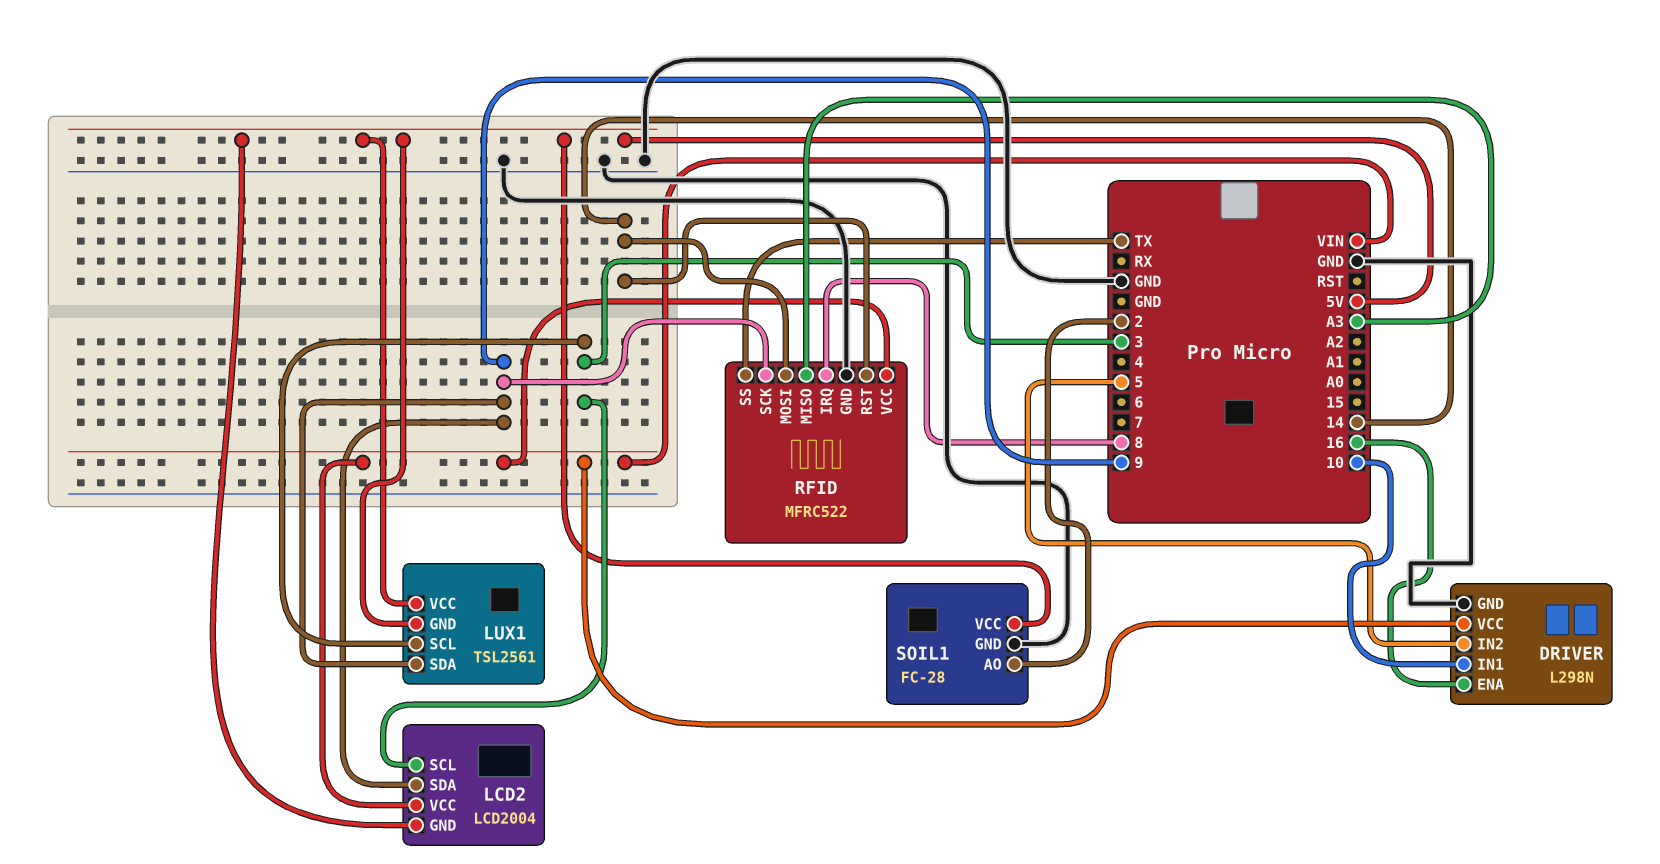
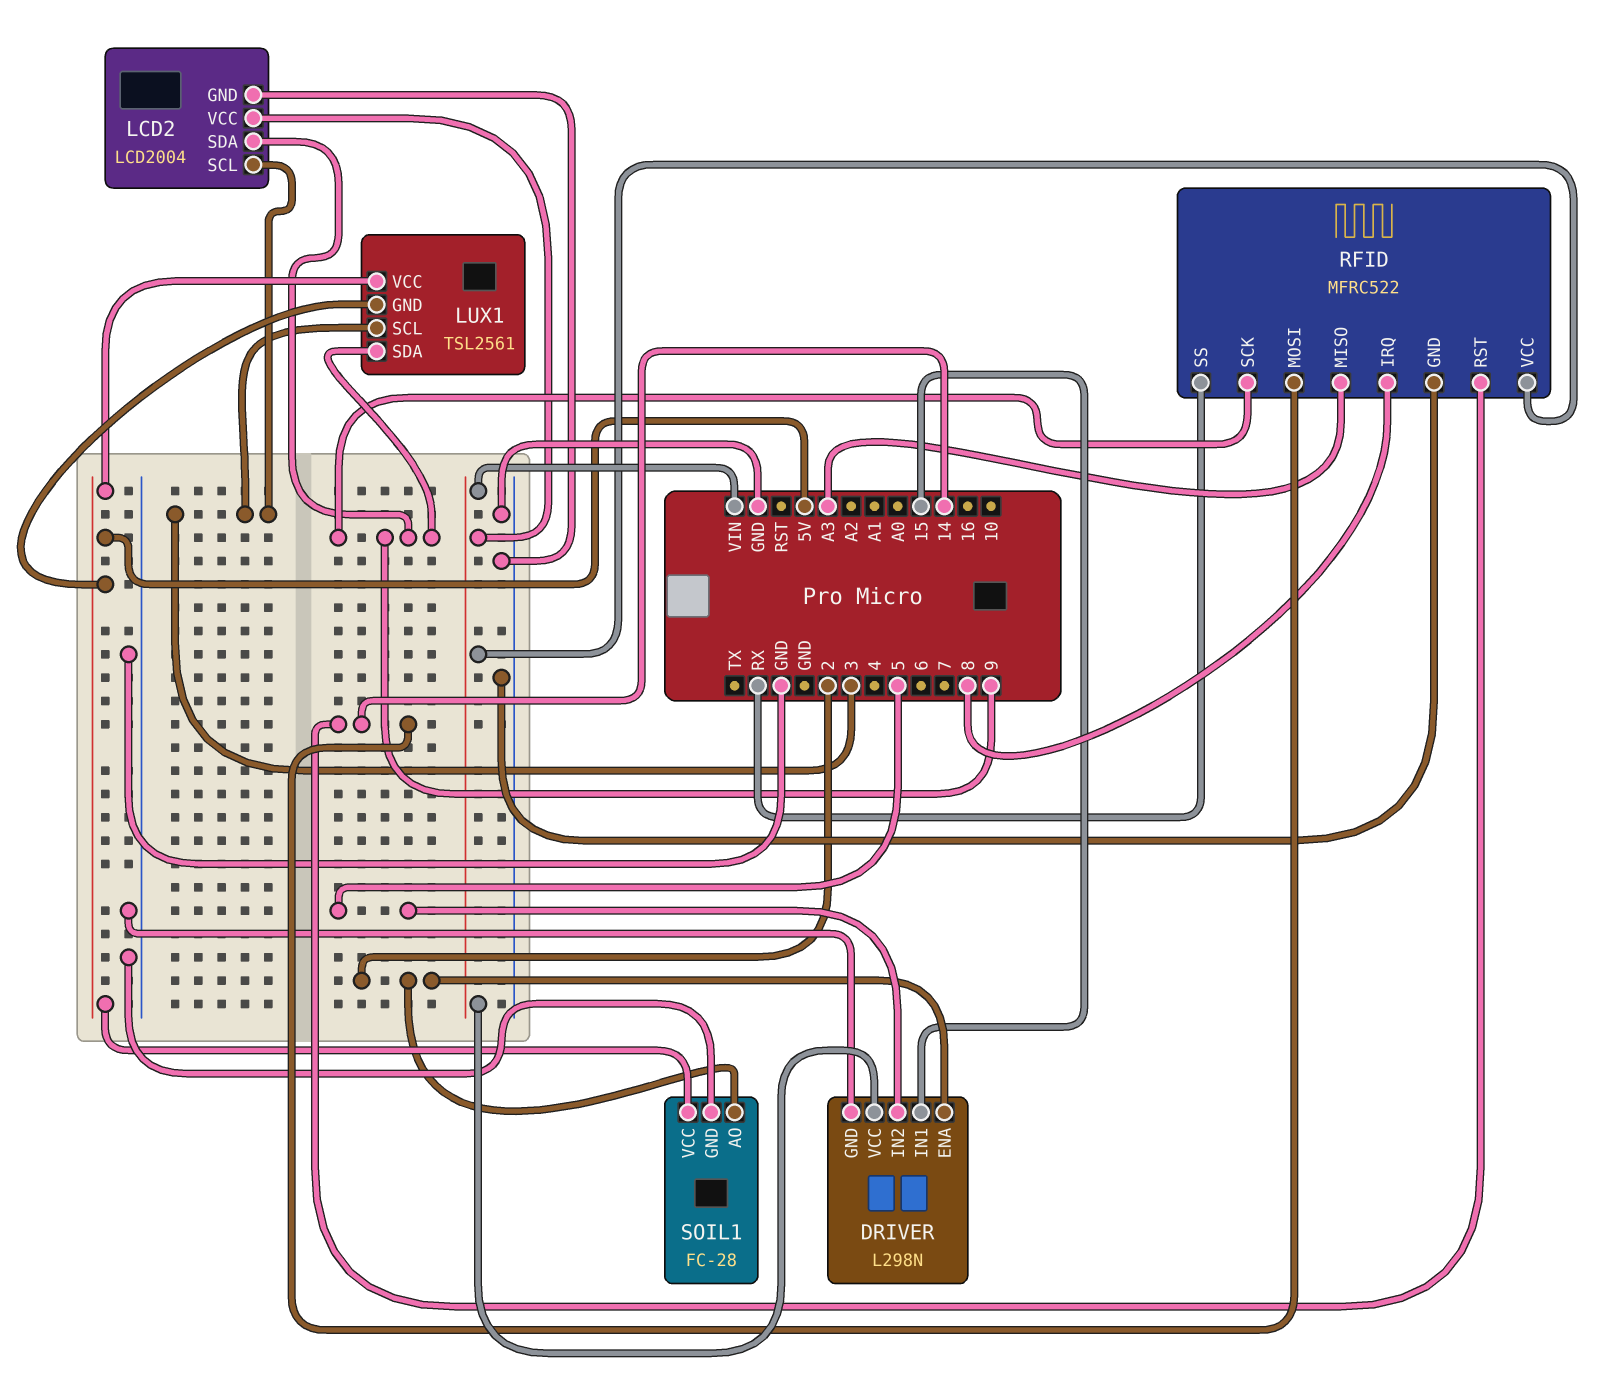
DRIVER pin ENA: 16 -> 2
DRIVER pin IN1: 10 -> 15
LCD2 pin GND: 5V -> GND
RFID pin SS: TX -> RX

